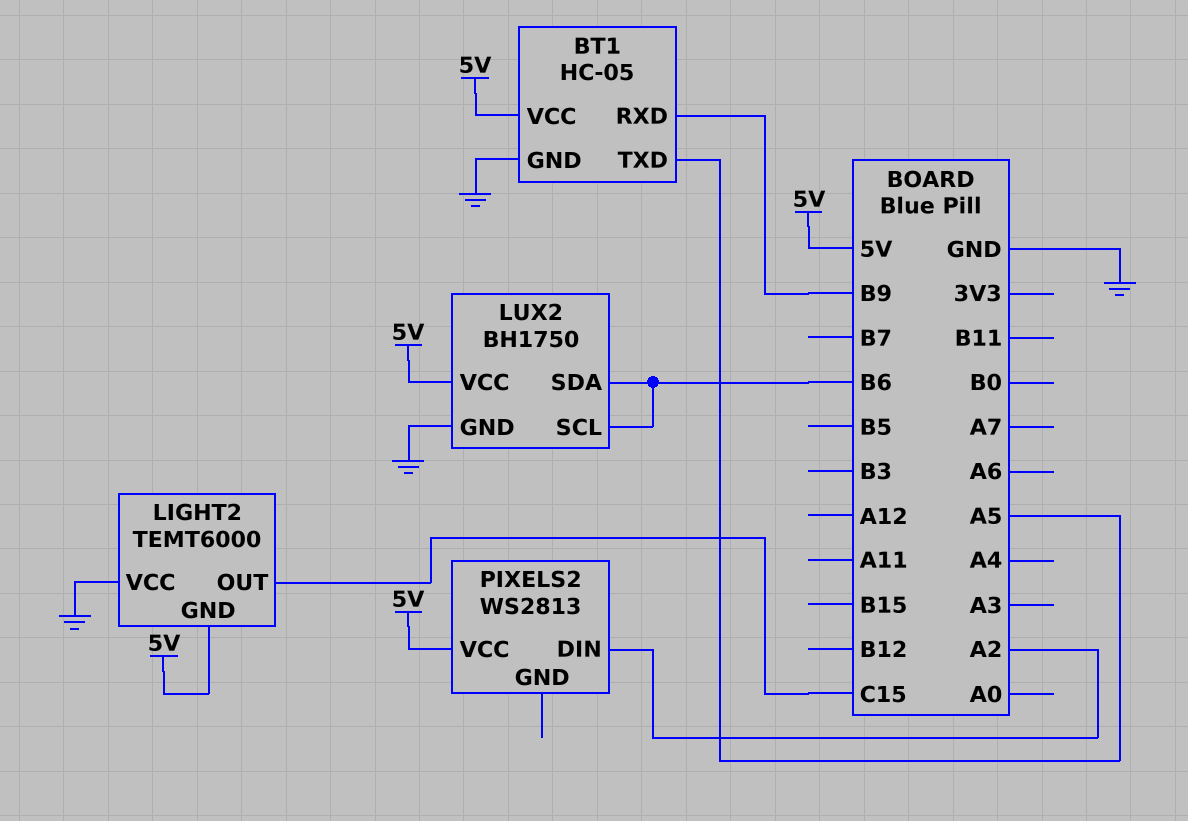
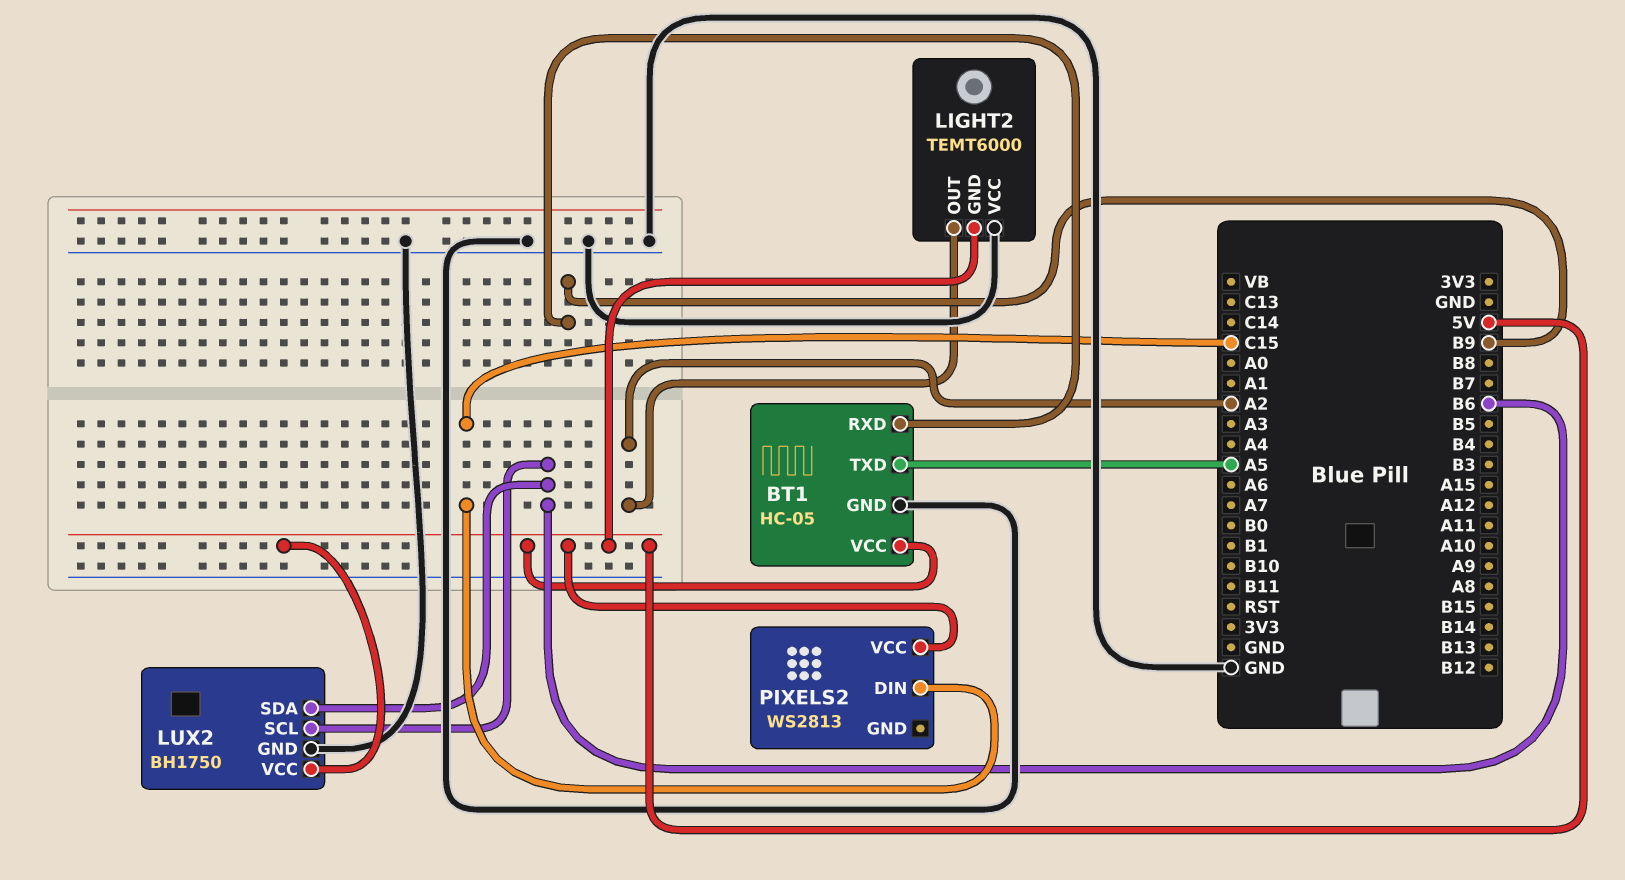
LIGHT2 pin OUT: C15 -> A2
PIXELS2 pin DIN: A2 -> C15

